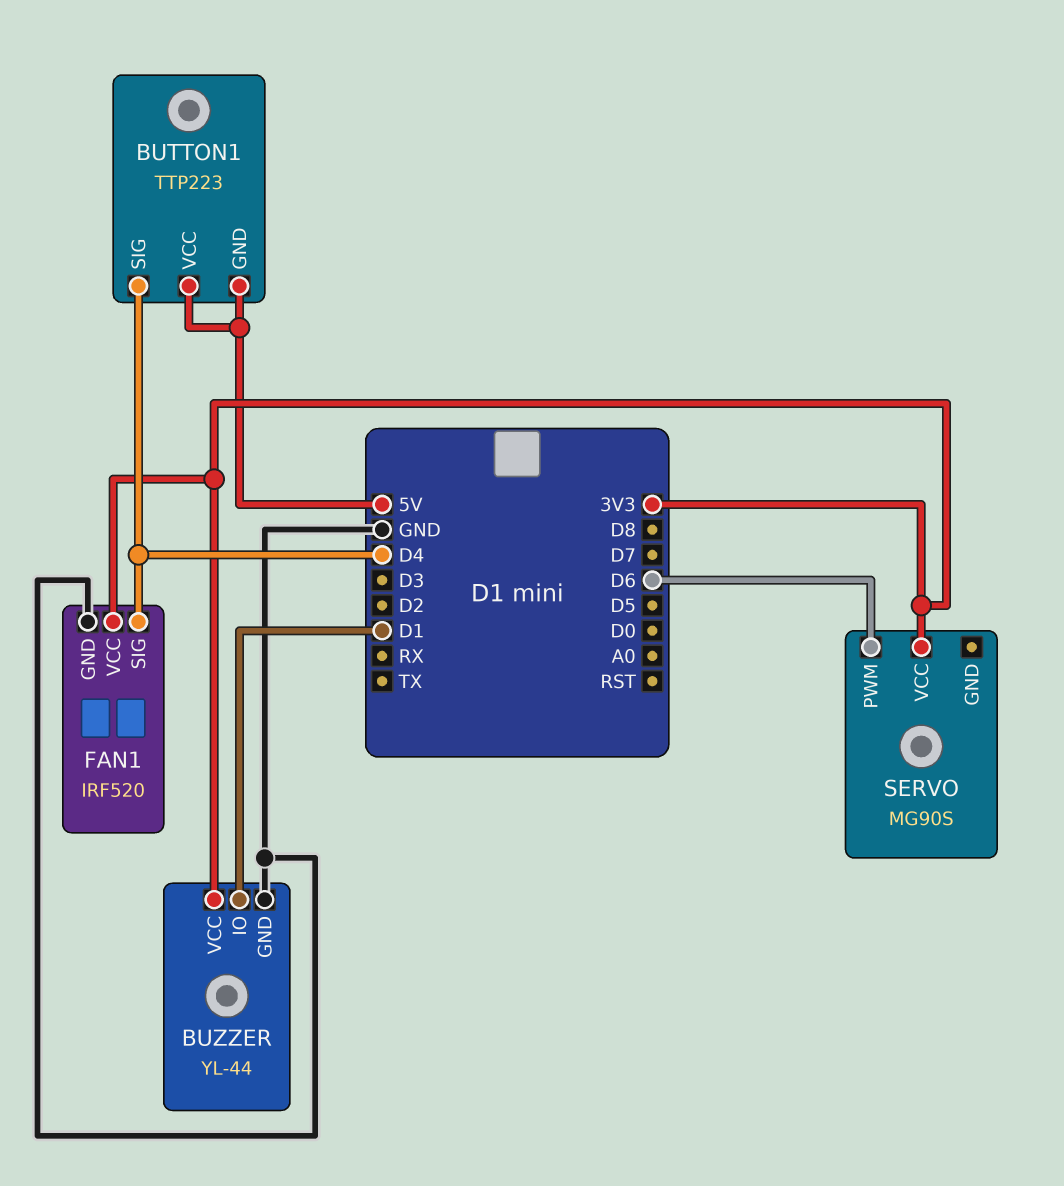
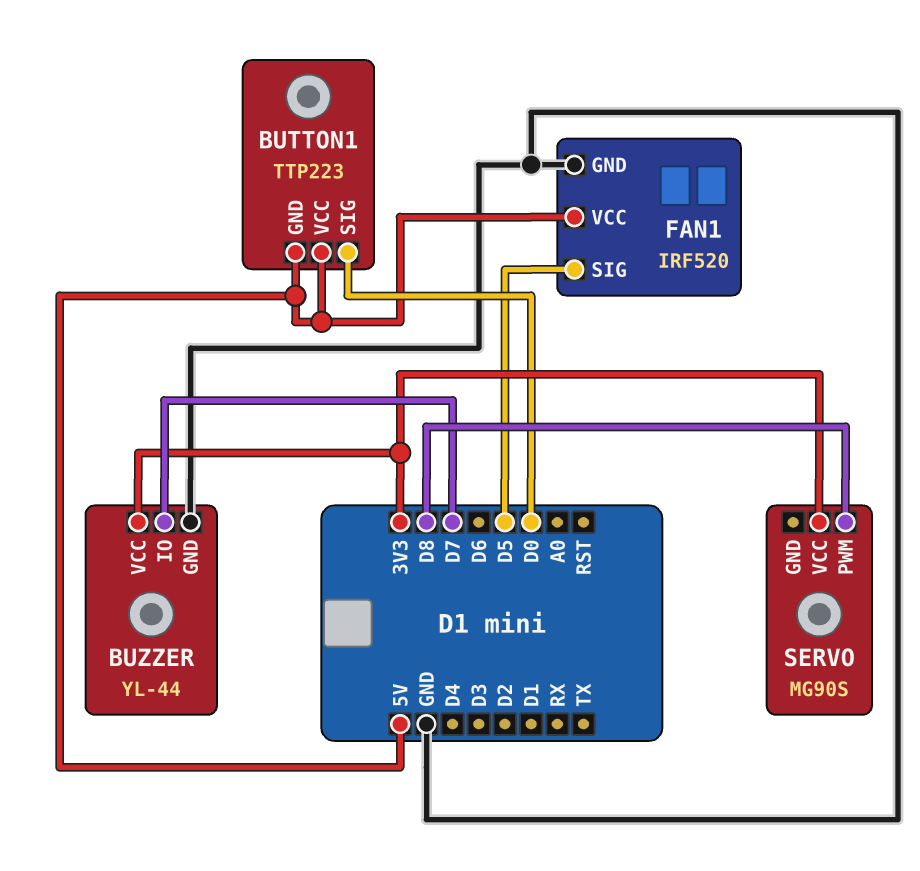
BUTTON1 pin SIG: D4 -> D0
BUZZER pin IO: D1 -> D7
FAN1 pin SIG: D4 -> D5
FAN1 pin VCC: 3V3 -> 5V
SERVO pin PWM: D6 -> D8

